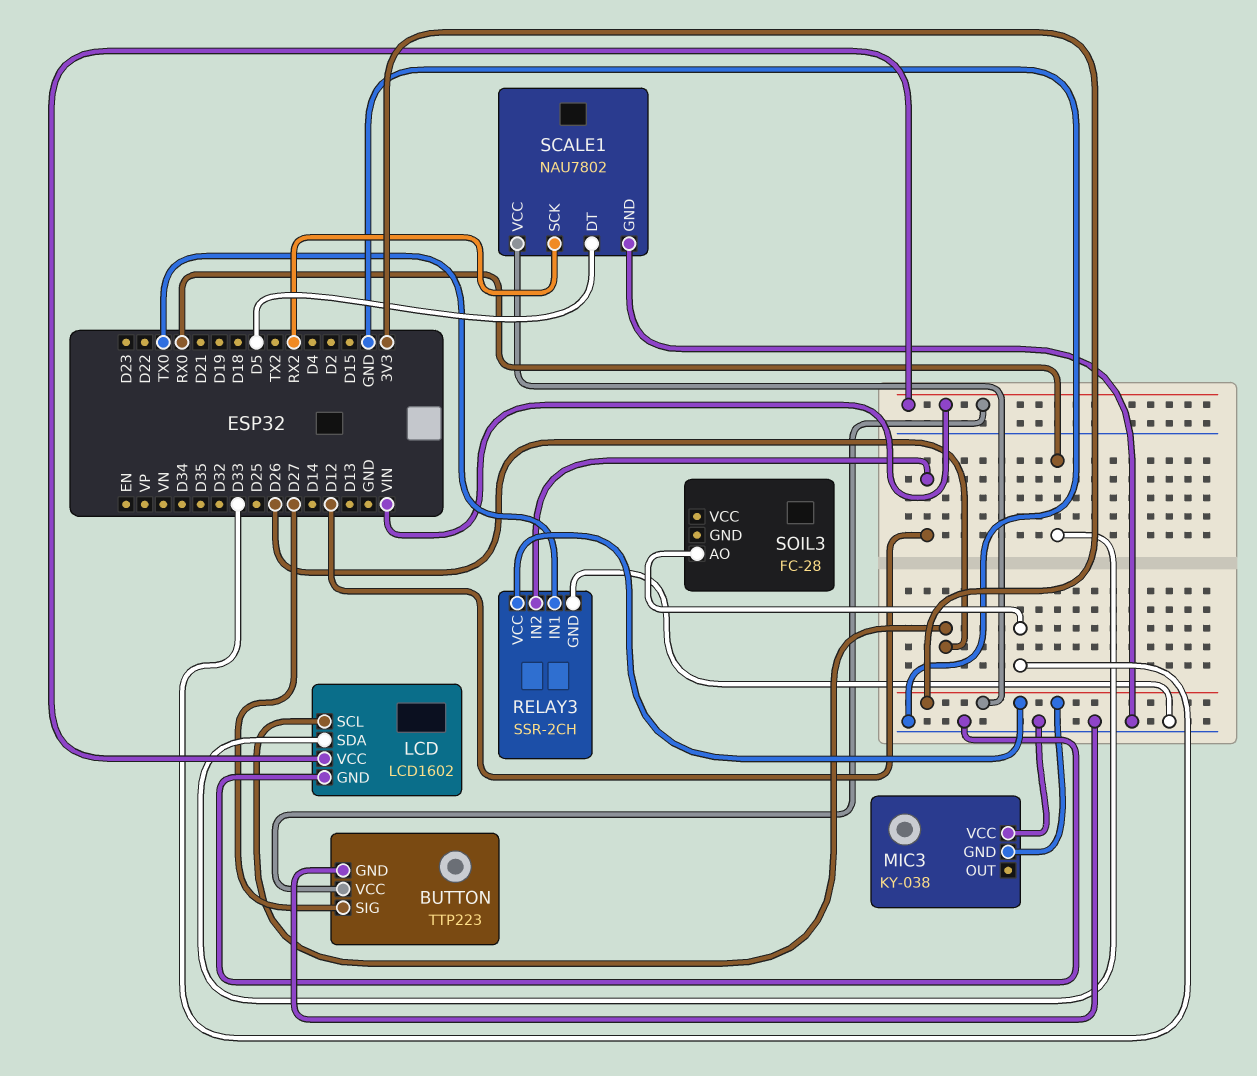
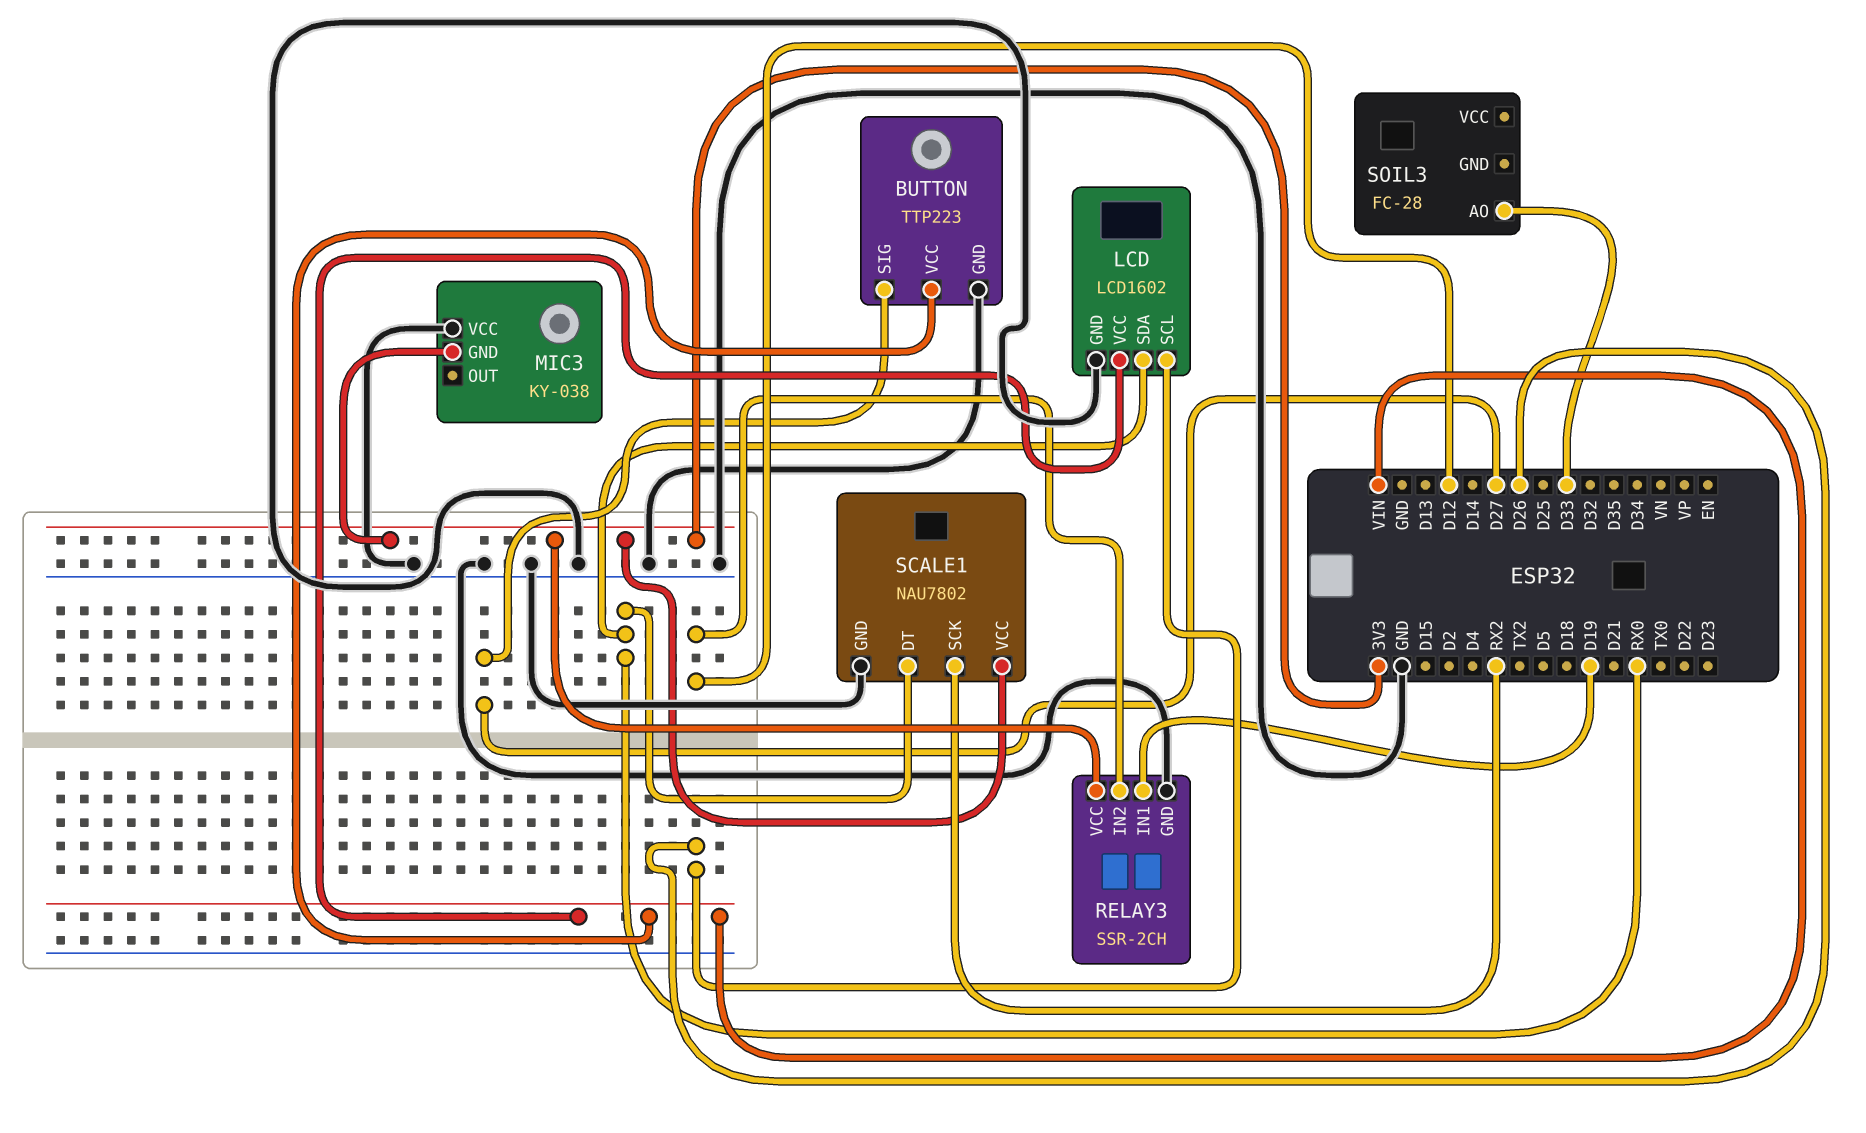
RELAY3 pin IN1: TX0 -> D19
SCALE1 pin DT: D5 -> RX0

